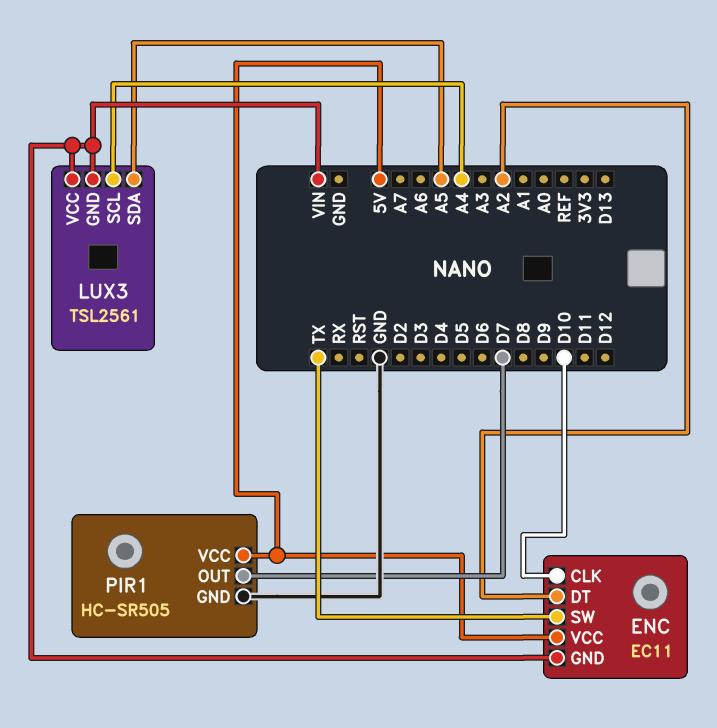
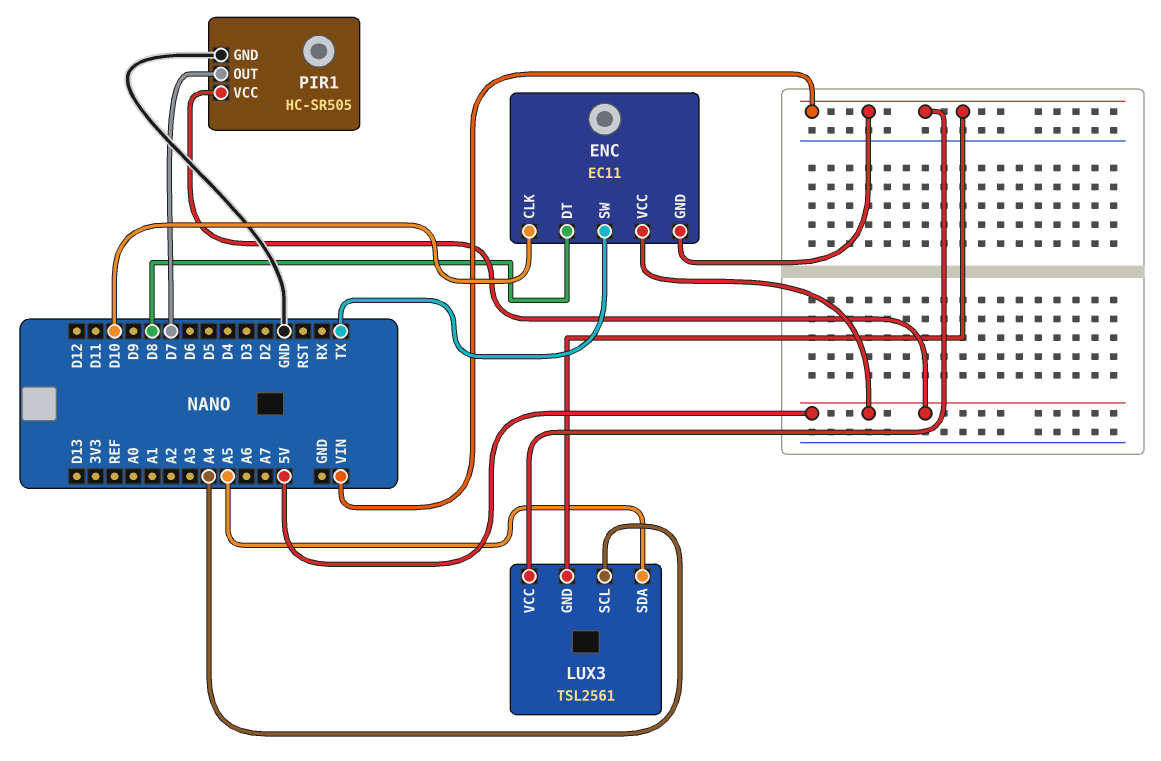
ENC pin DT: A2 -> D8

